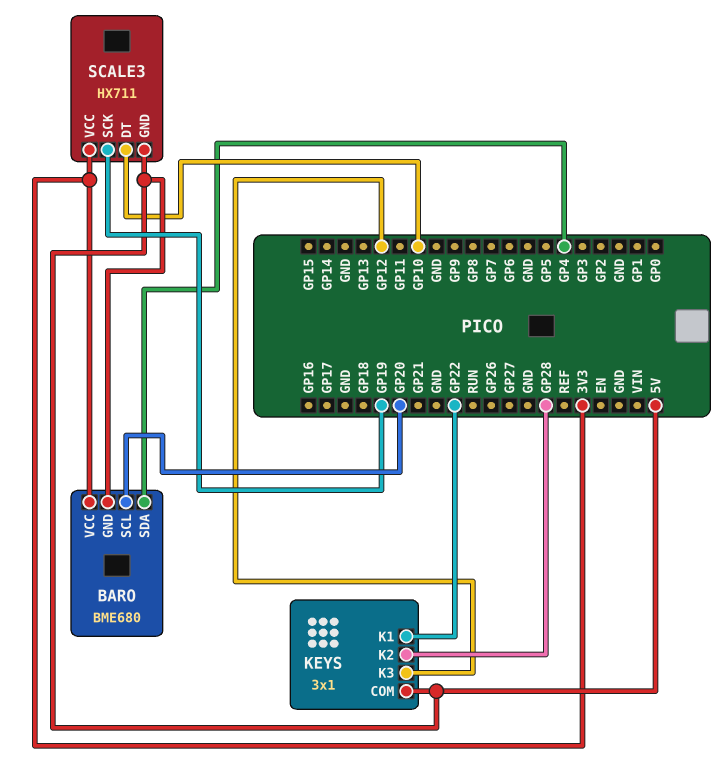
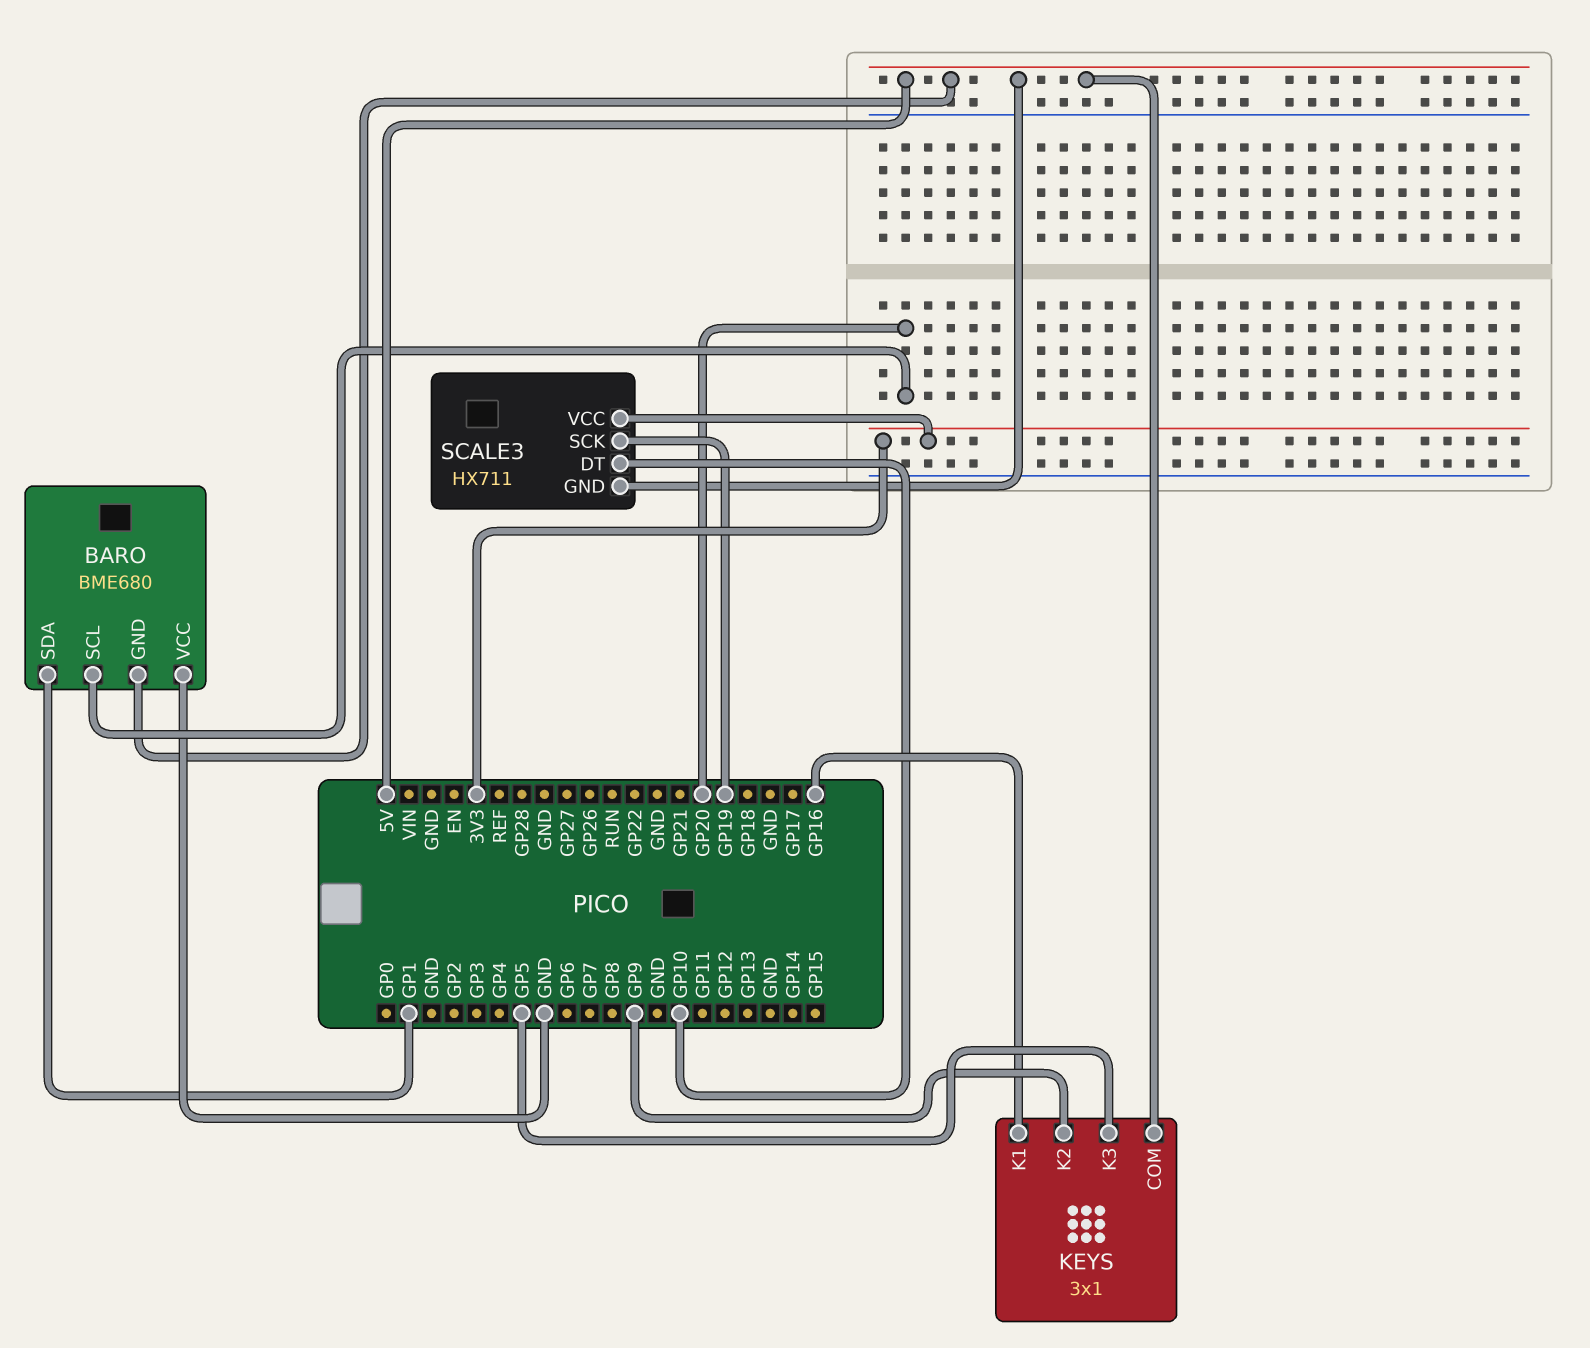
BARO pin SDA: GP4 -> GP1
BARO pin VCC: 3V3 -> GND
KEYS pin K1: GP22 -> GP16
KEYS pin K2: GP28 -> GP9
KEYS pin K3: GP12 -> GP5

